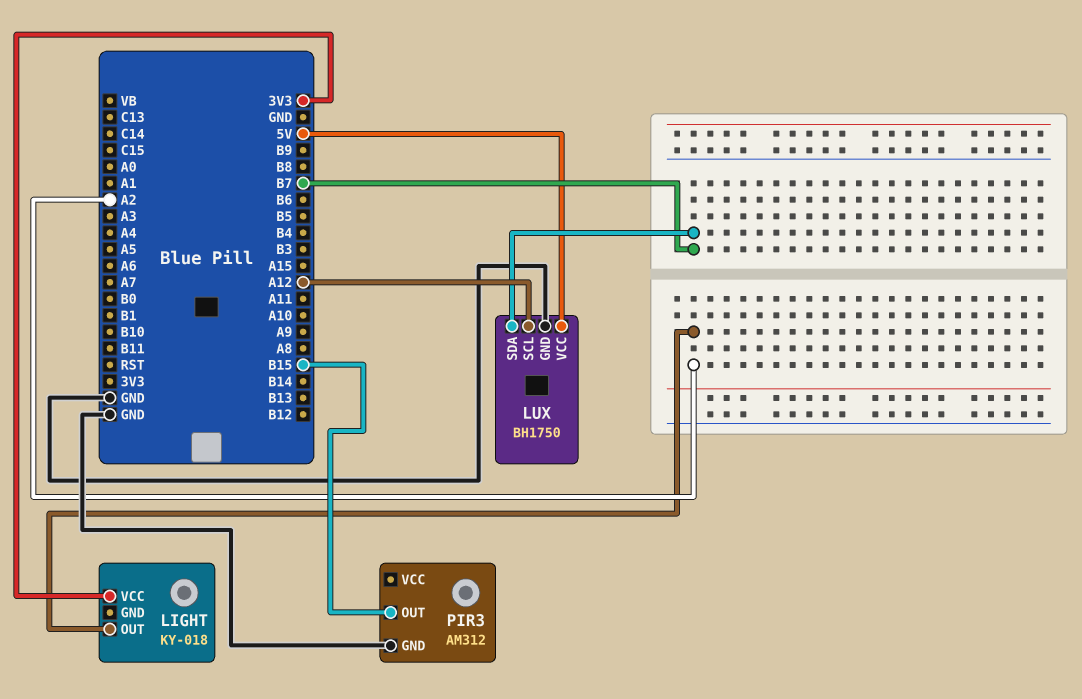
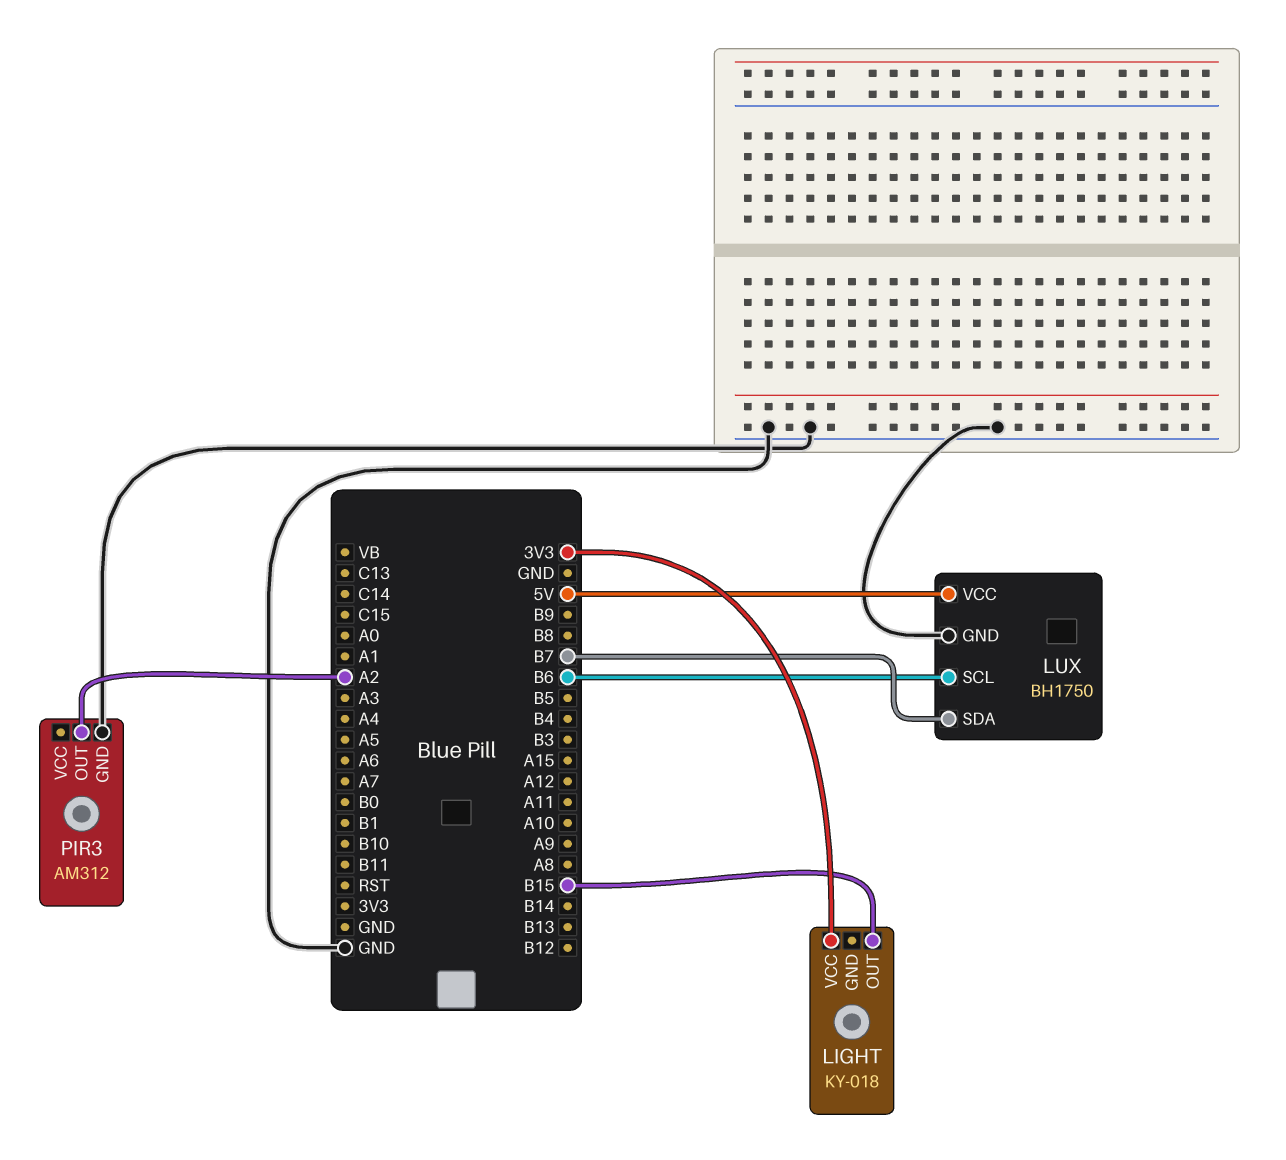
LIGHT pin OUT: A2 -> B15
LUX pin SCL: A12 -> B6
PIR3 pin OUT: B15 -> A2

